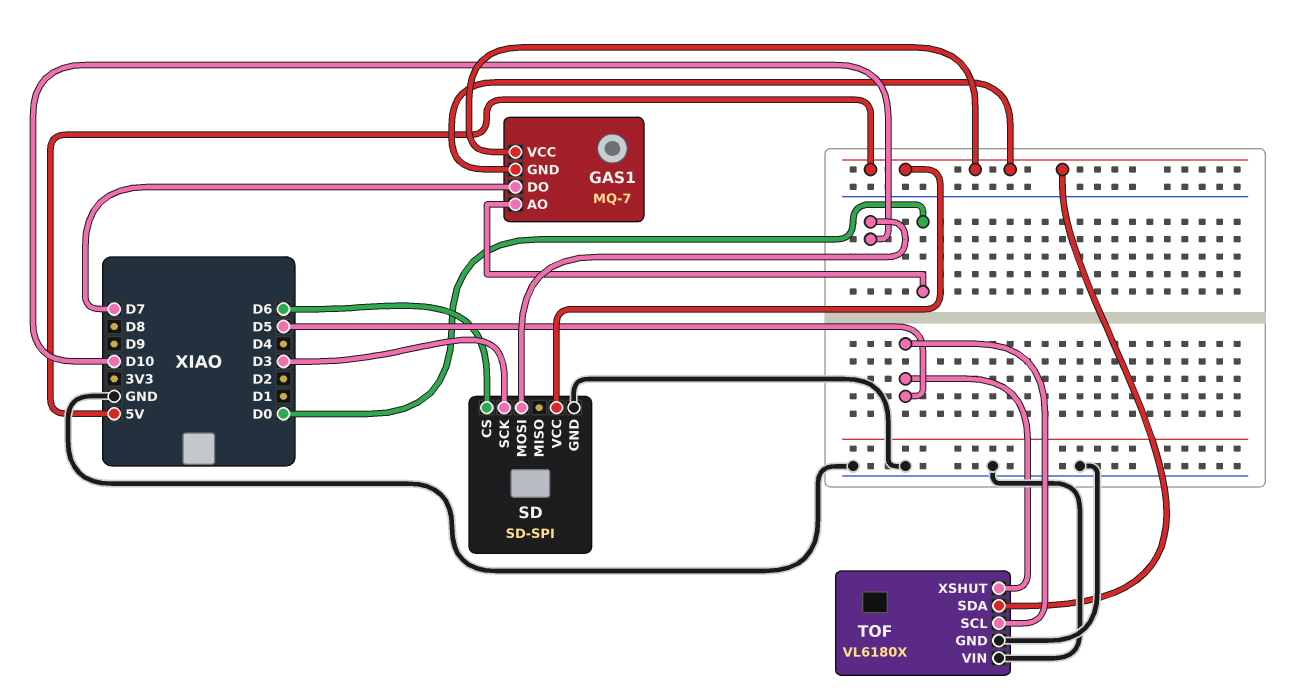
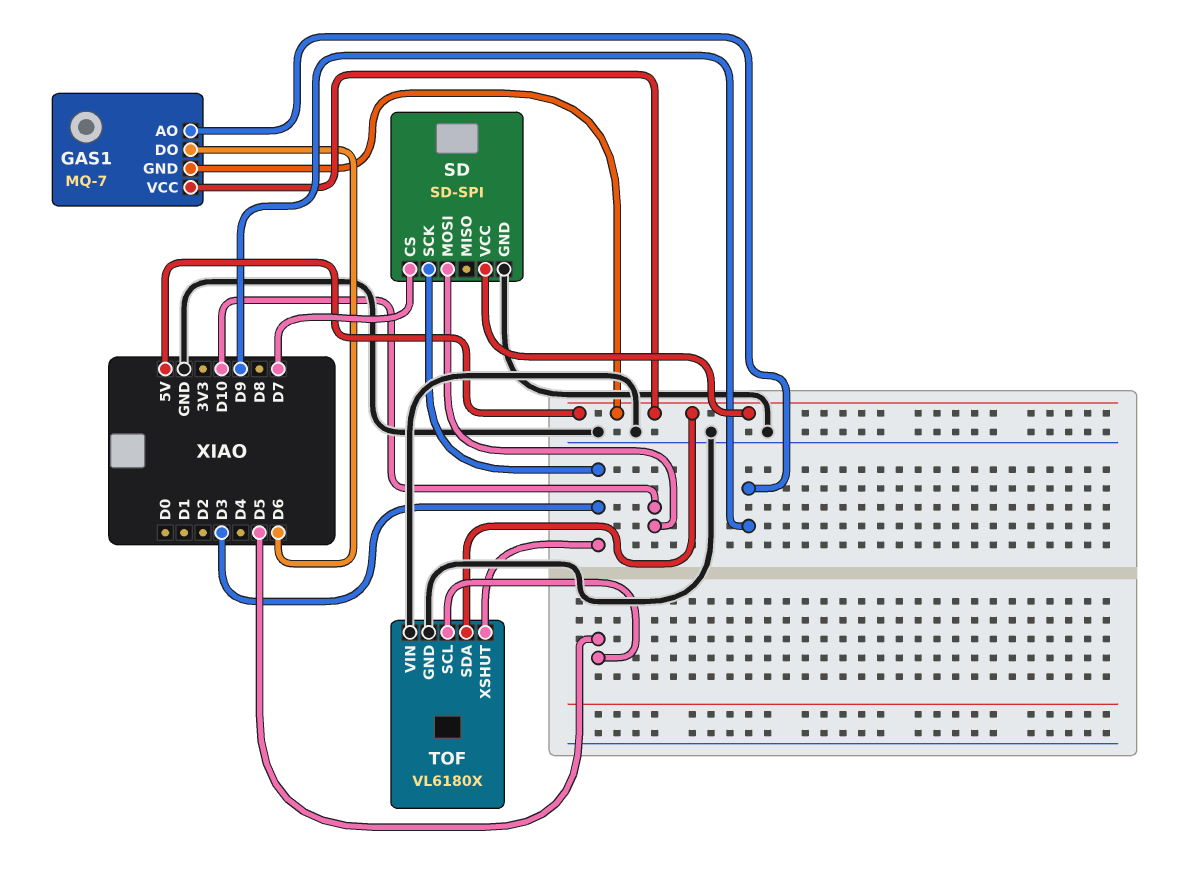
GAS1 pin AO: D0 -> D9
GAS1 pin DO: D7 -> D6
SD pin CS: D6 -> D7
TOF pin XSHUT: D5 -> D3

